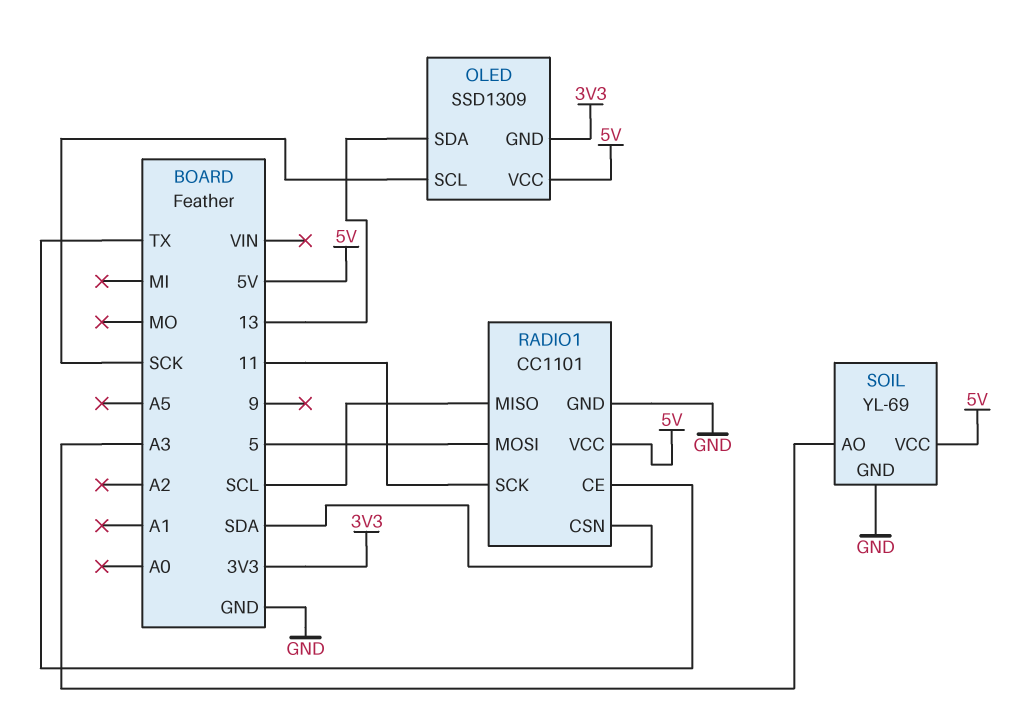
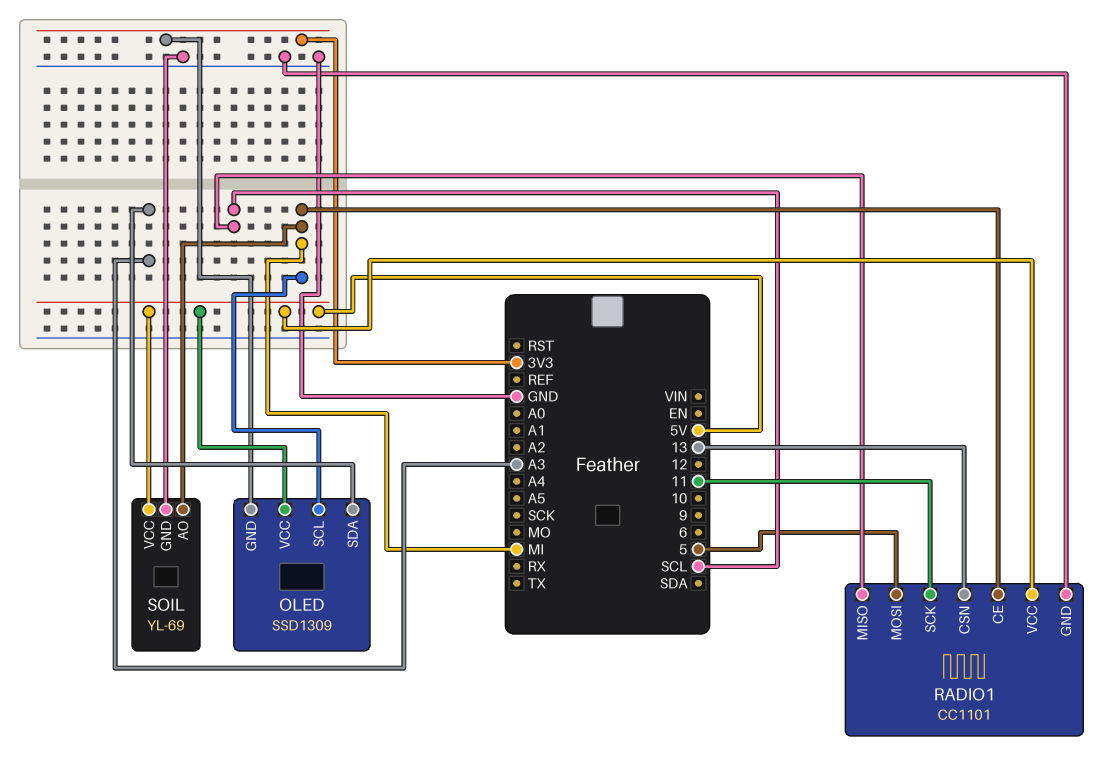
OLED pin SCL: SCK -> MI
OLED pin SDA: 13 -> A3
RADIO1 pin CE: TX -> MI
RADIO1 pin CSN: SDA -> 13
SOIL pin AO: A3 -> MI

